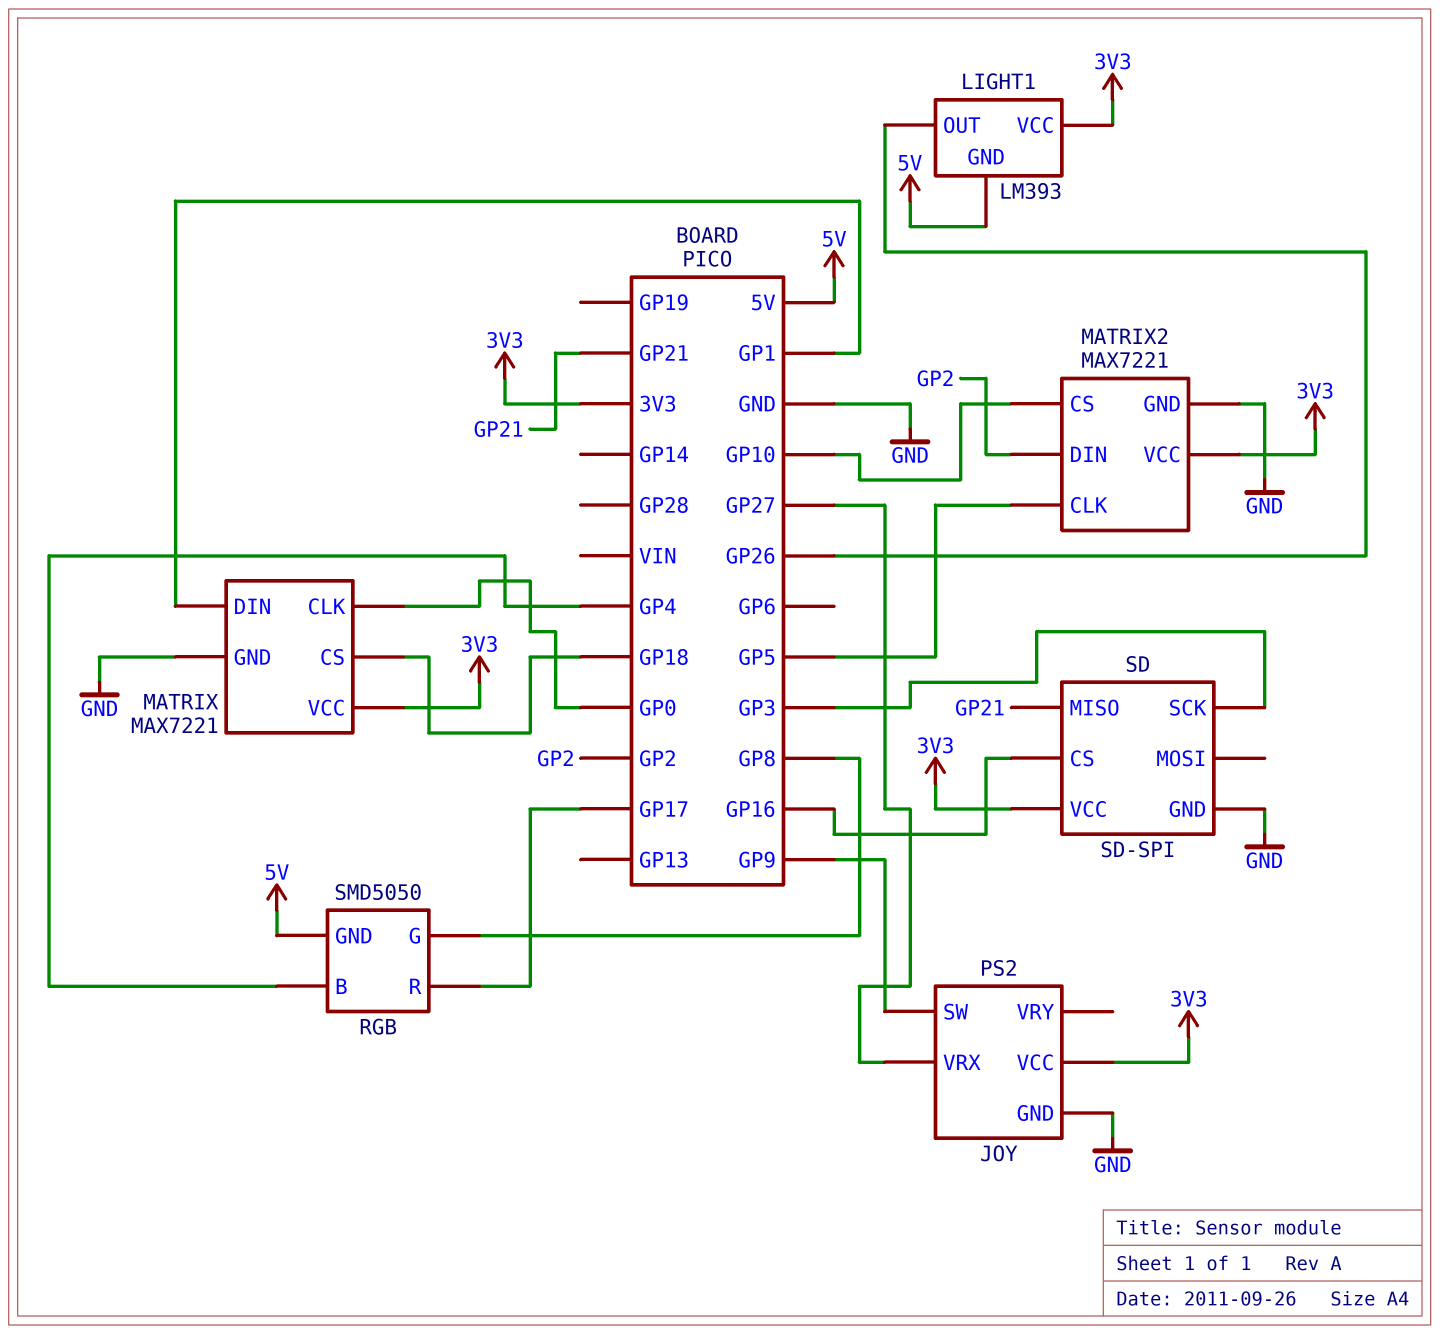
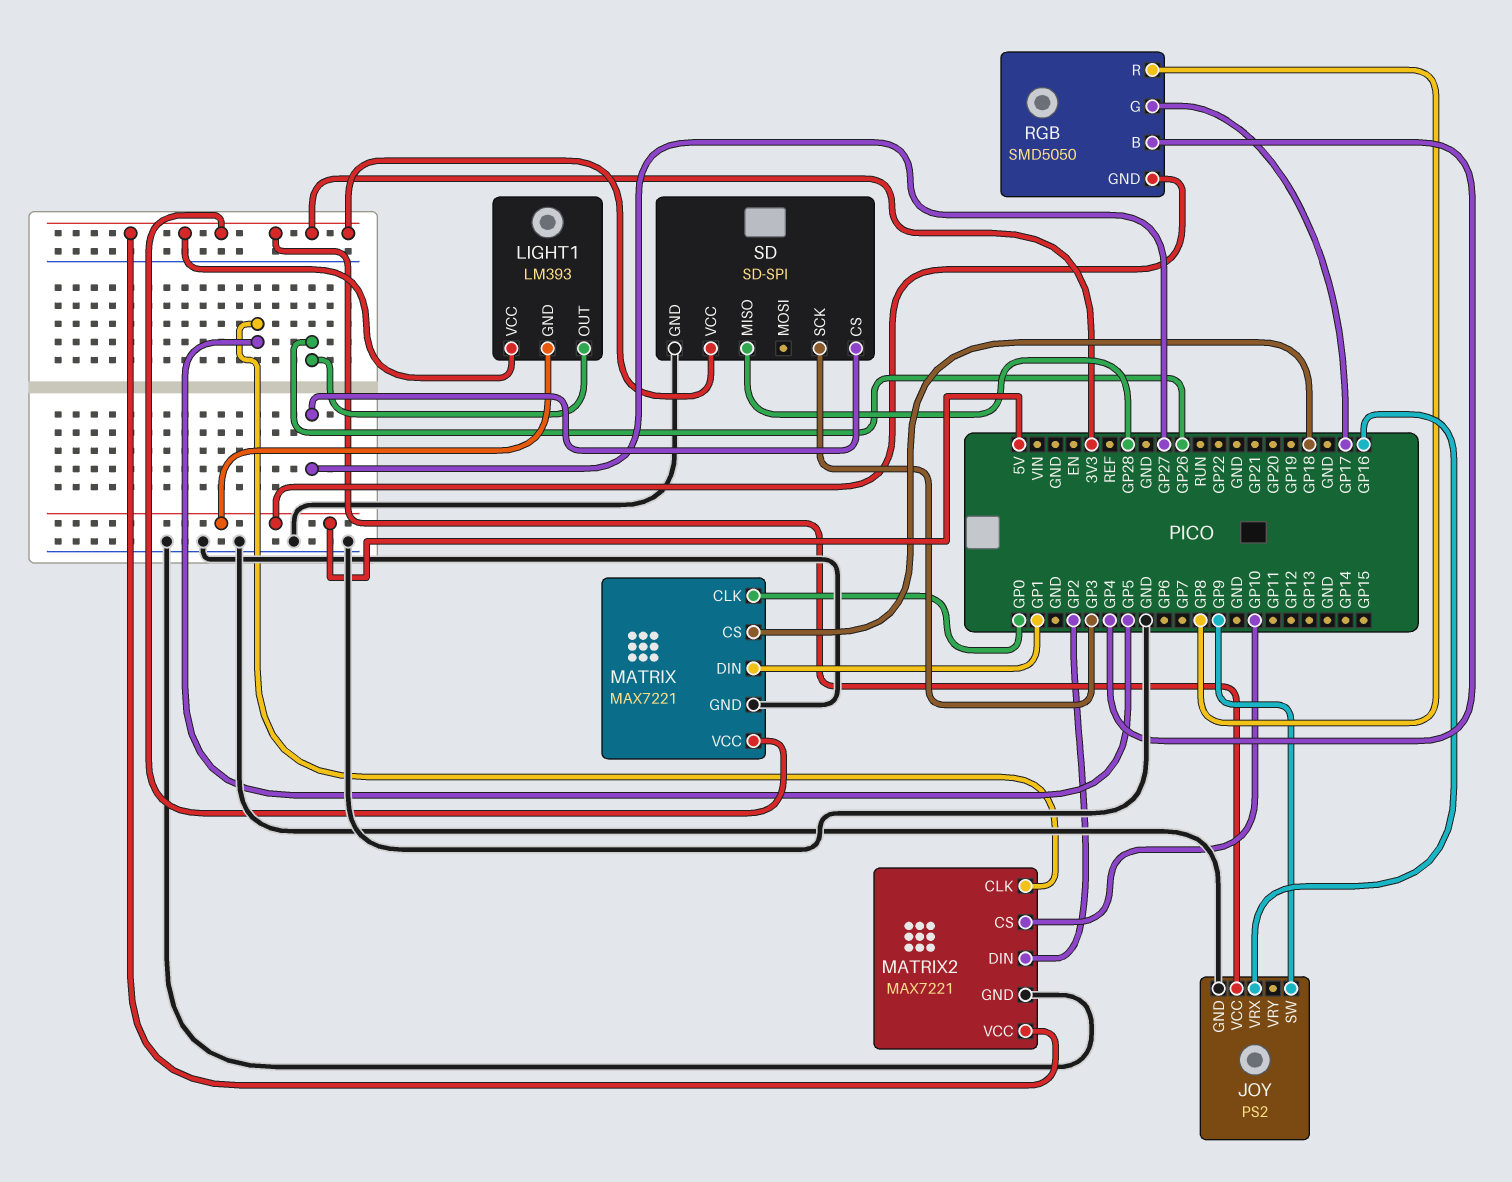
JOY pin VRX: GP27 -> GP16
RGB pin G: GP8 -> GP17
RGB pin R: GP17 -> GP8
SD pin CS: GP16 -> GP27
SD pin MISO: GP21 -> GP28

